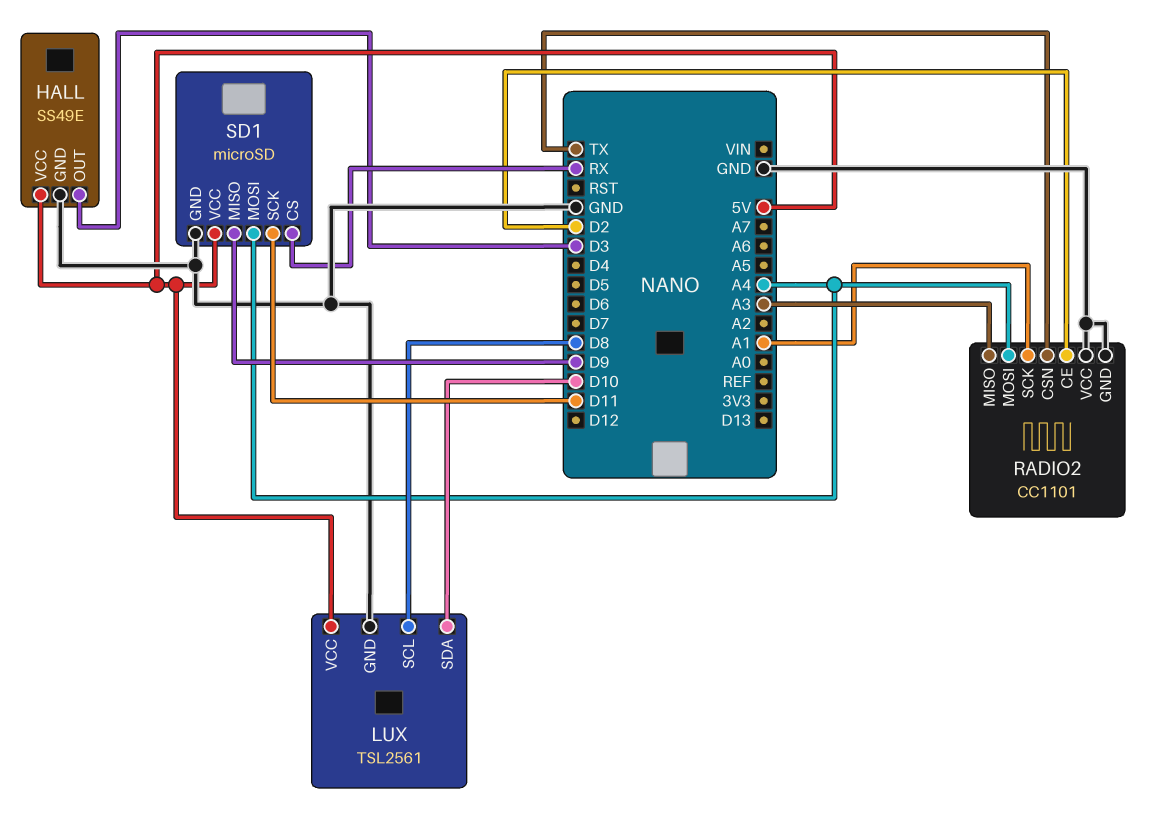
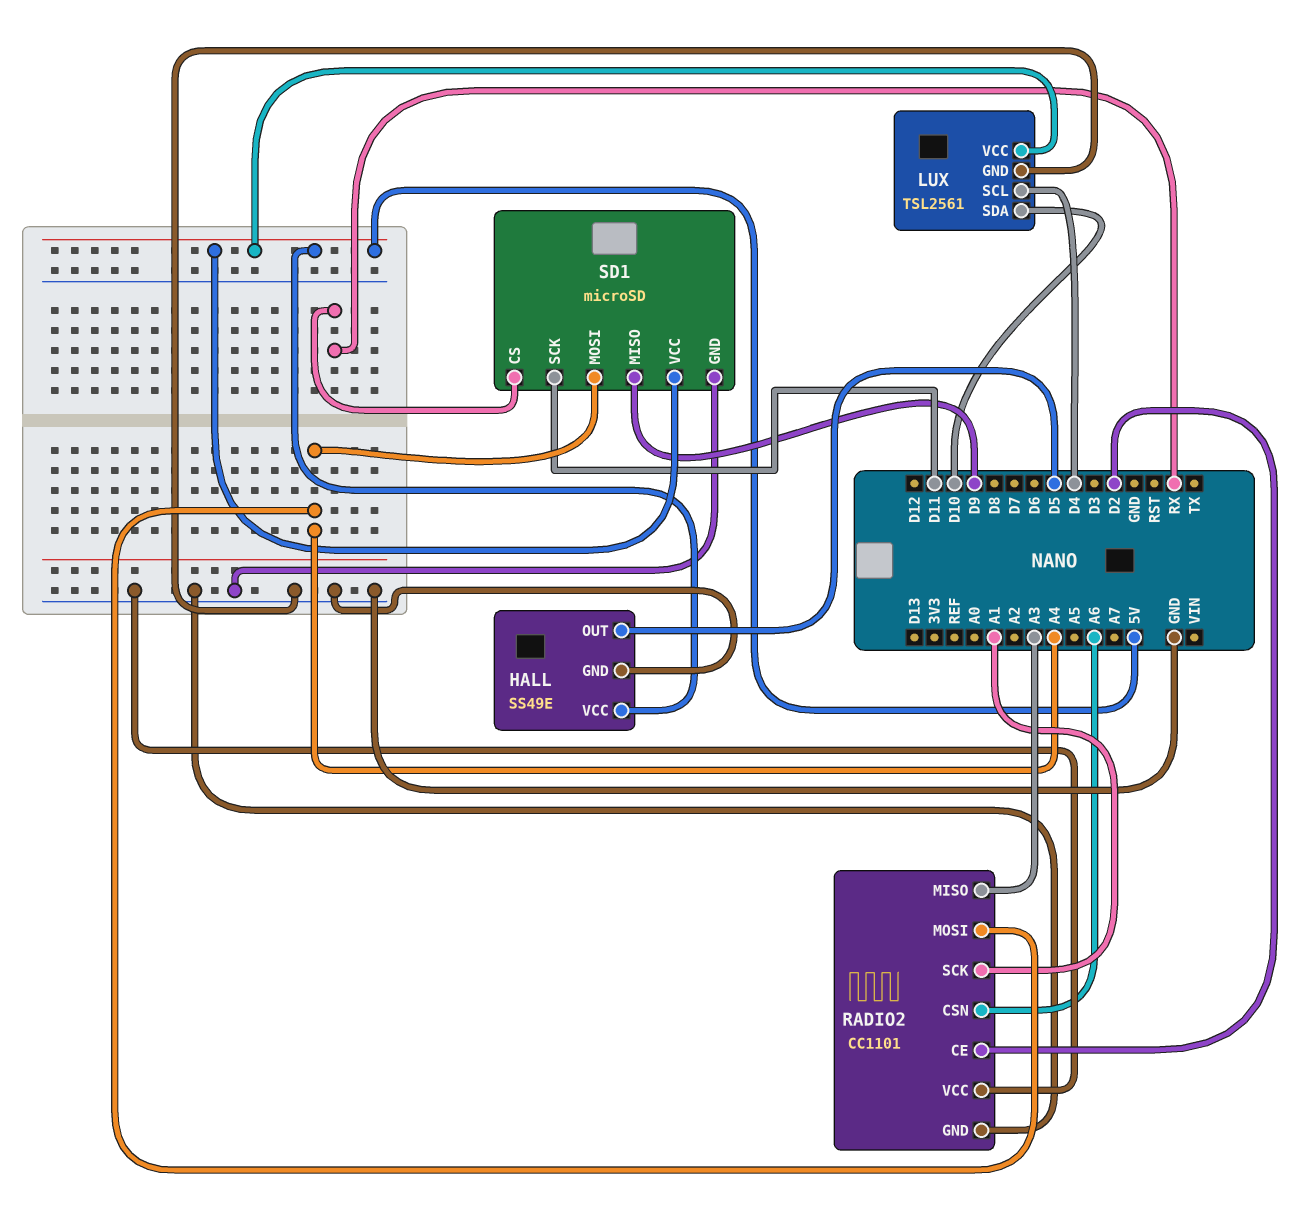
HALL pin OUT: D3 -> D5
LUX pin SCL: D8 -> D4
RADIO2 pin CSN: TX -> A6

